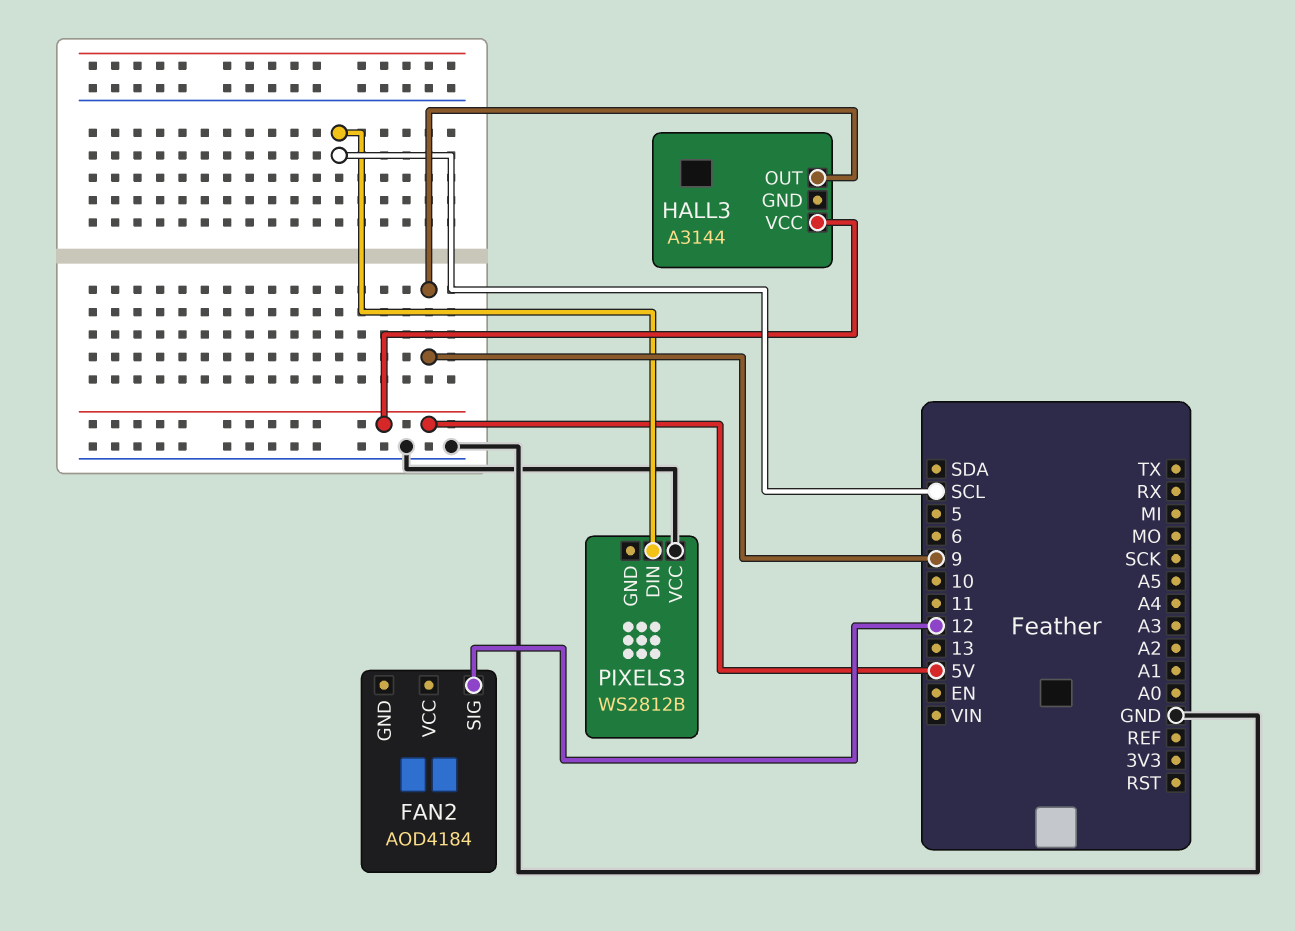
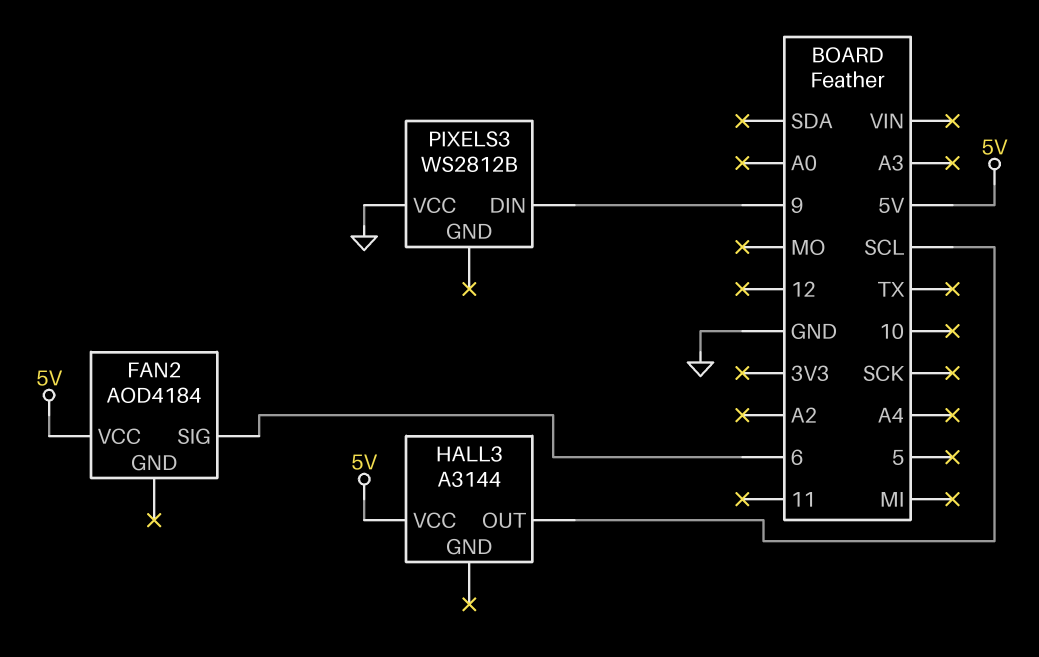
FAN2 pin SIG: 12 -> 6
FAN2 pin VCC: none -> 5V
HALL3 pin OUT: 9 -> SCL
PIXELS3 pin DIN: SCL -> 9

